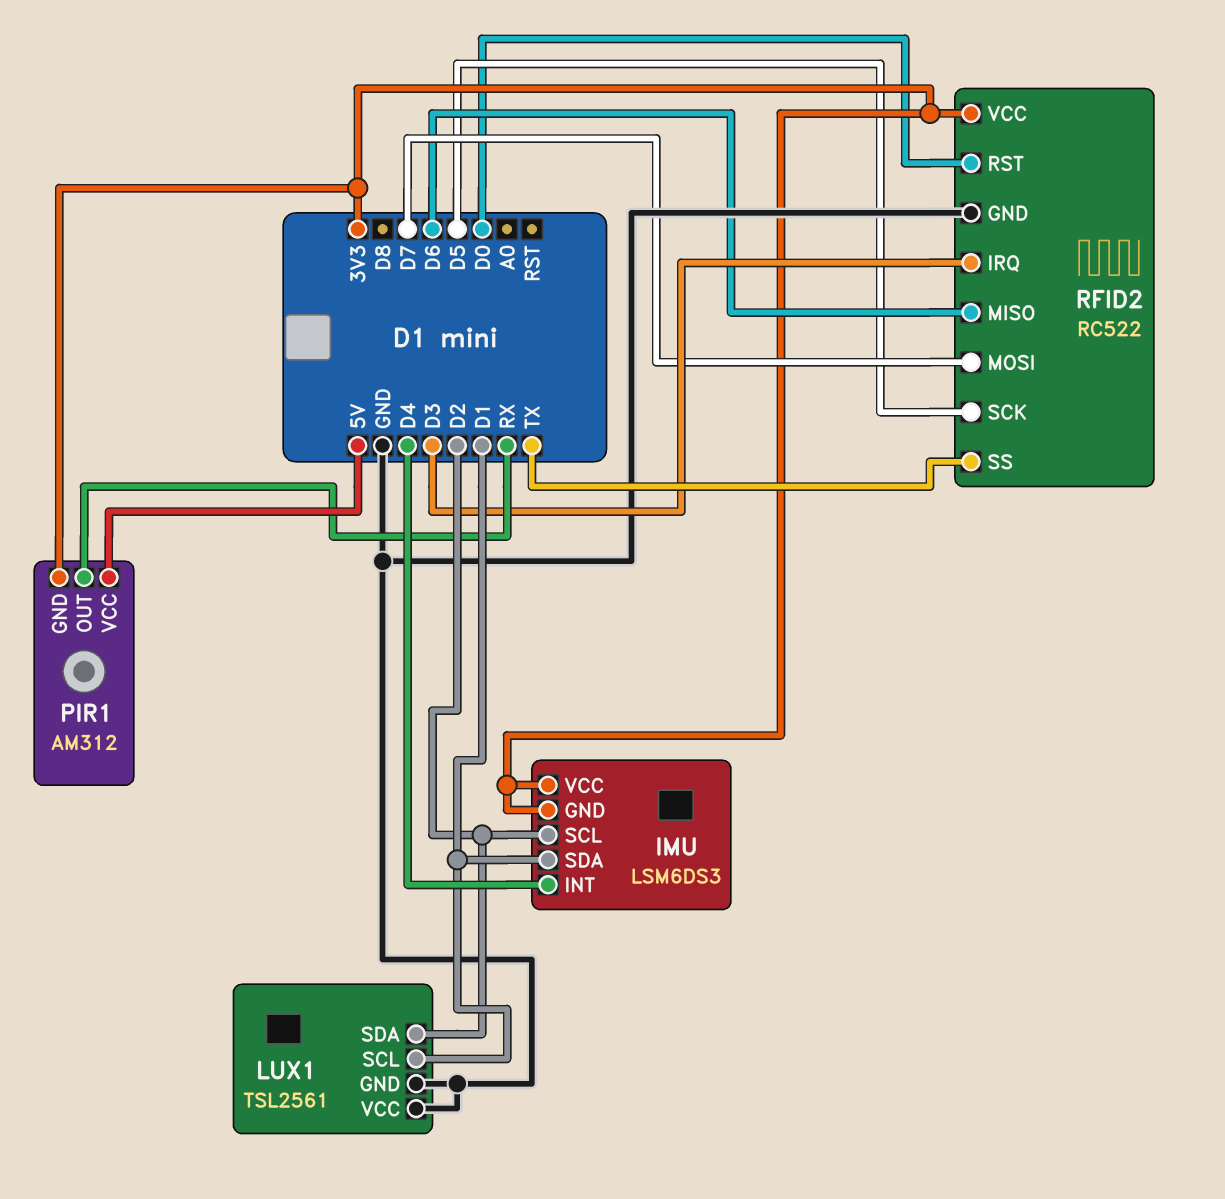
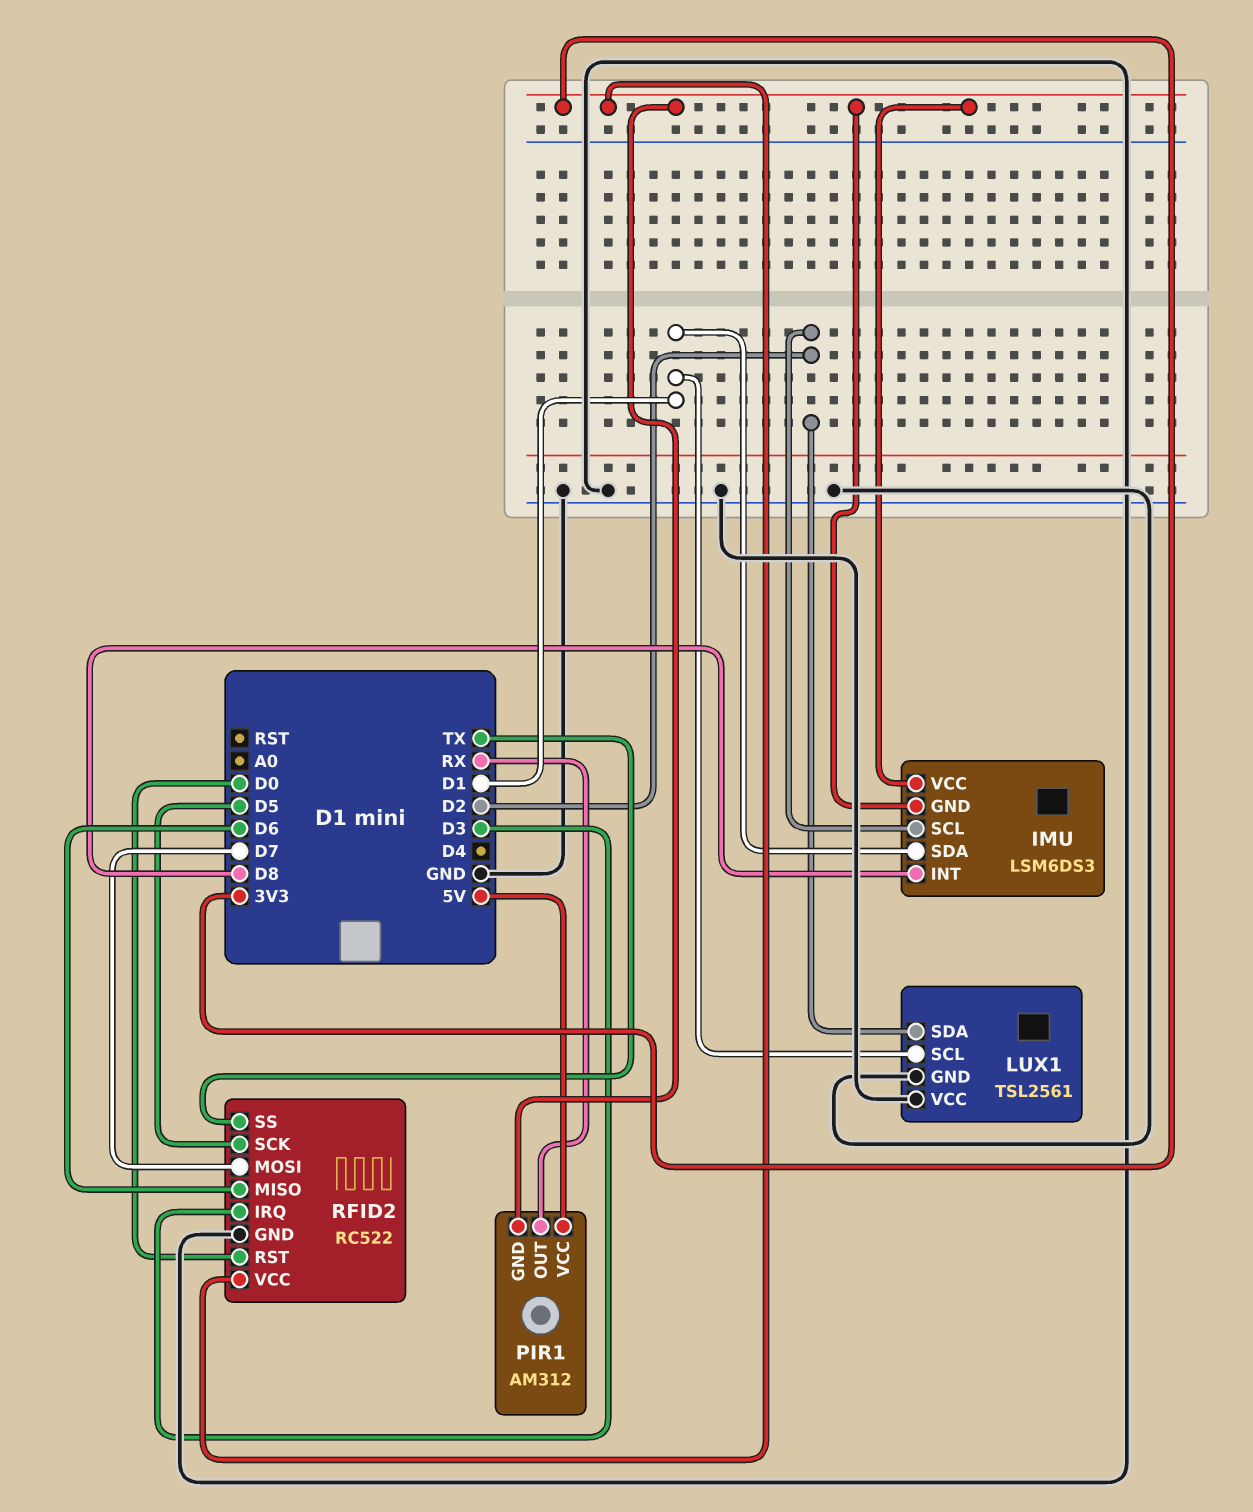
IMU pin INT: D4 -> D8

